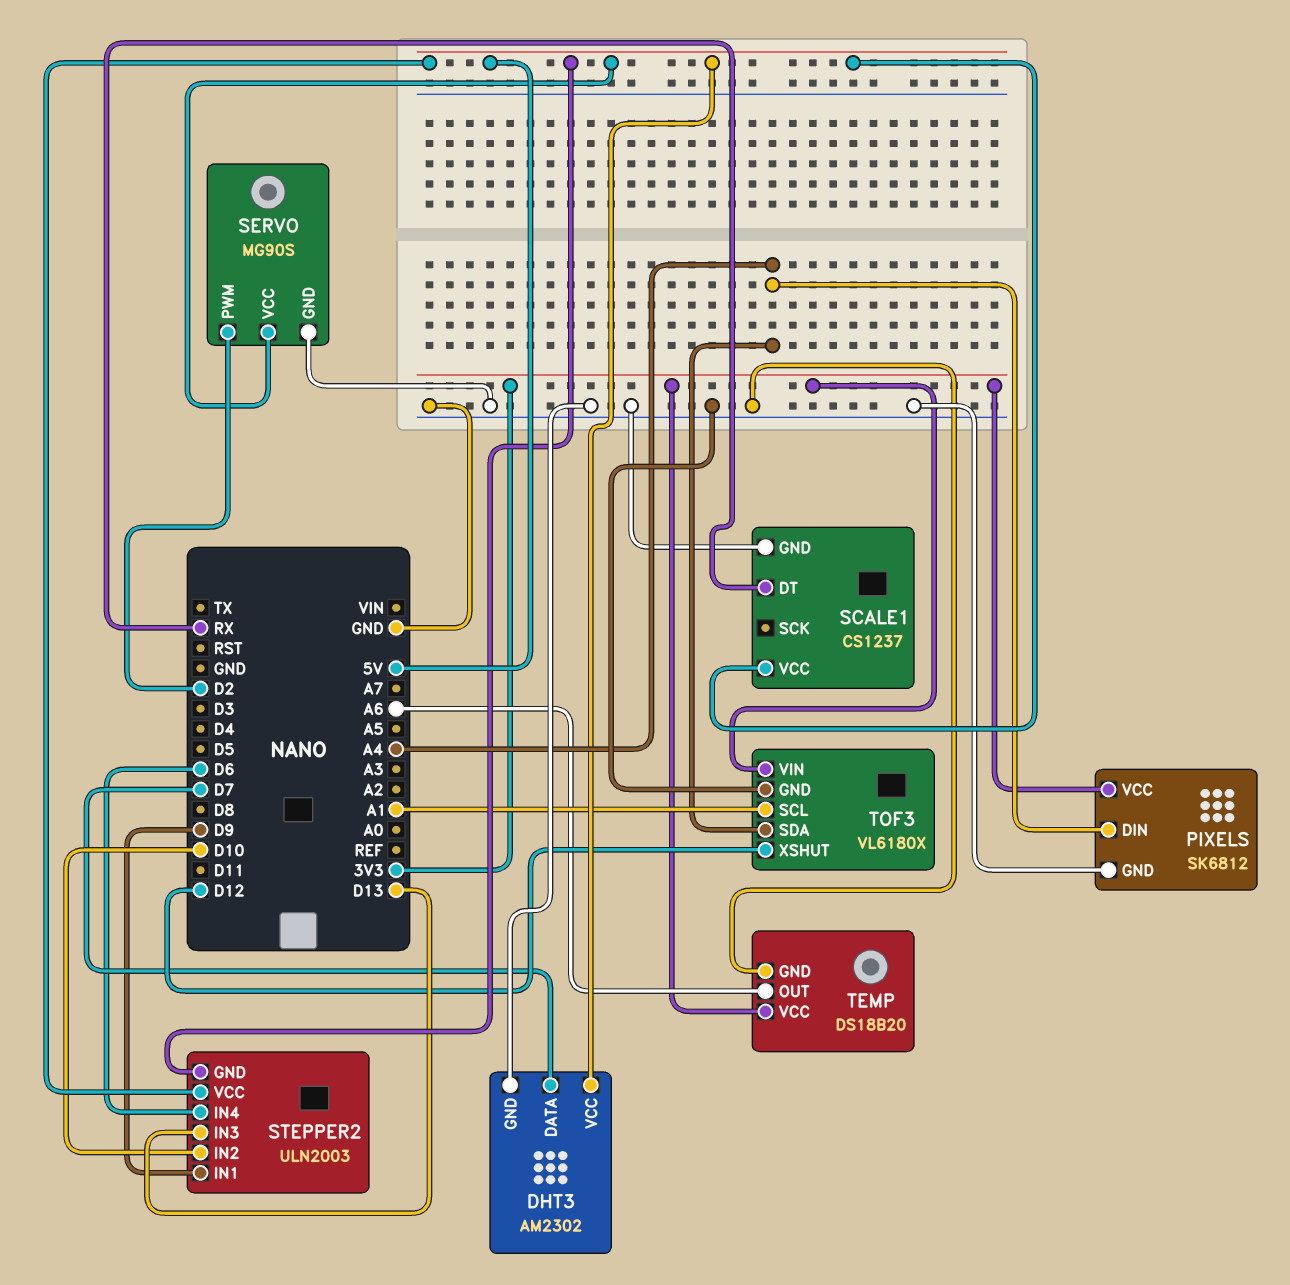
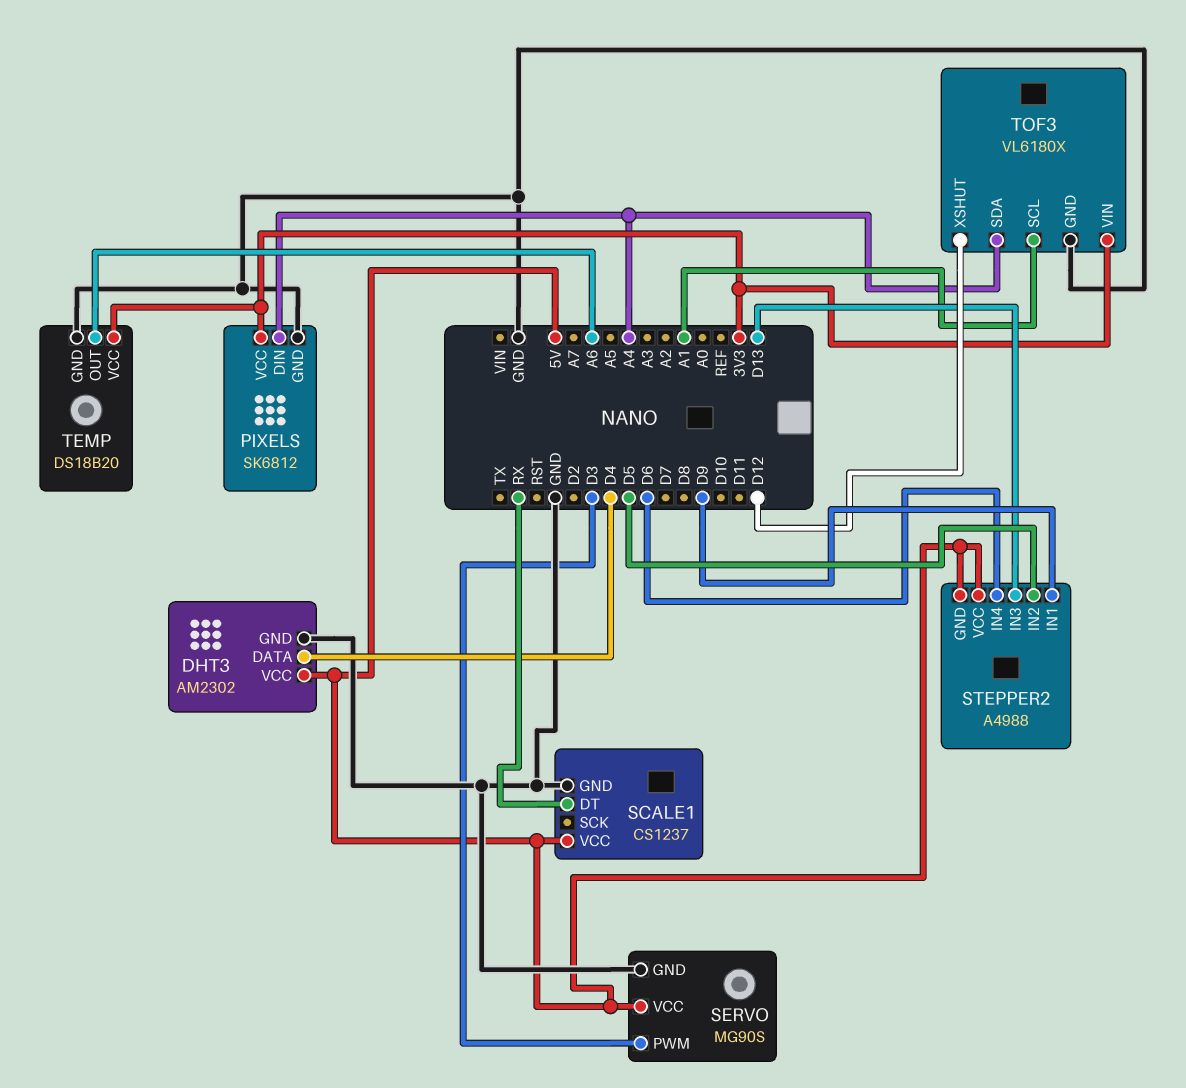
DHT3 pin DATA: D7 -> D4
SERVO pin PWM: D2 -> D3
STEPPER2: ULN2003 -> A4988
STEPPER2 pin IN2: D10 -> D5

